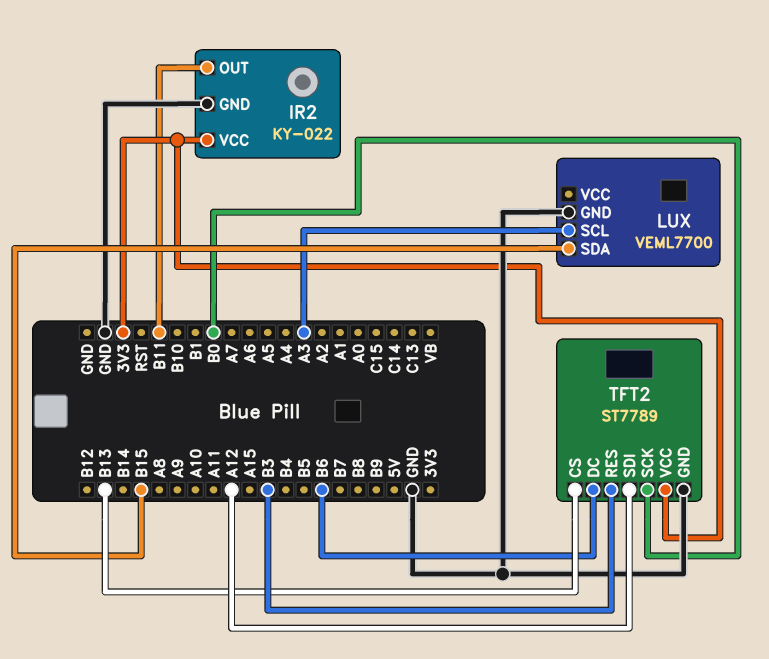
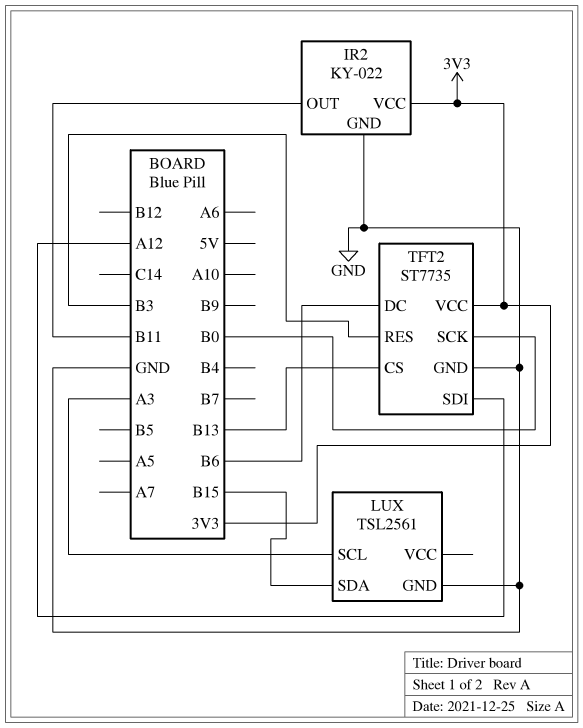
LUX: VEML7700 -> TSL2561
TFT2: ST7789 -> ST7735

